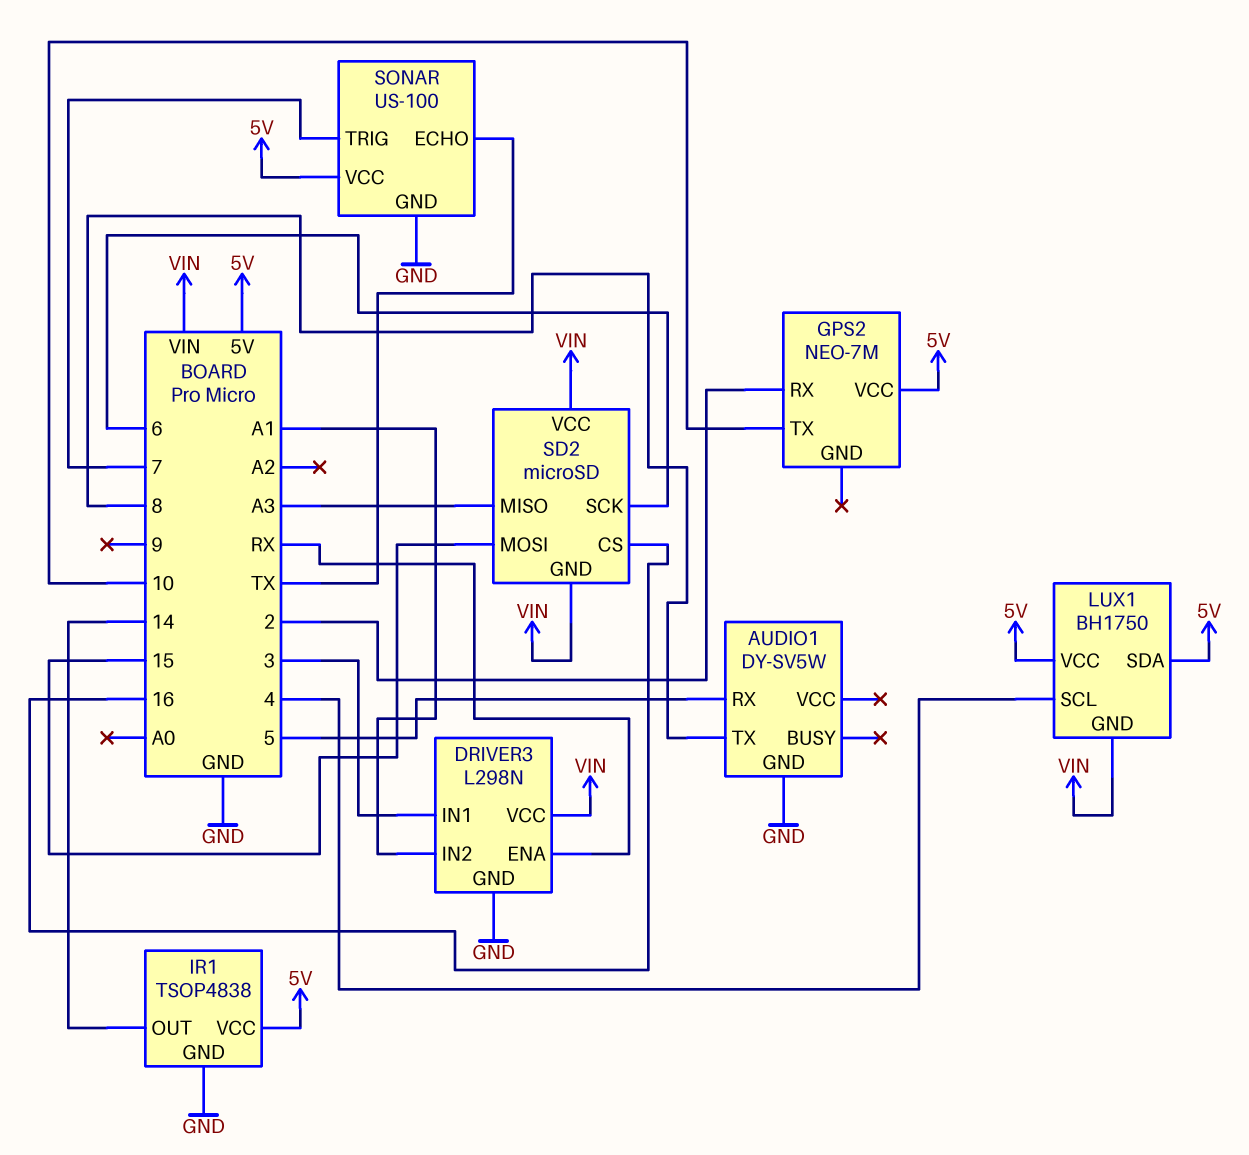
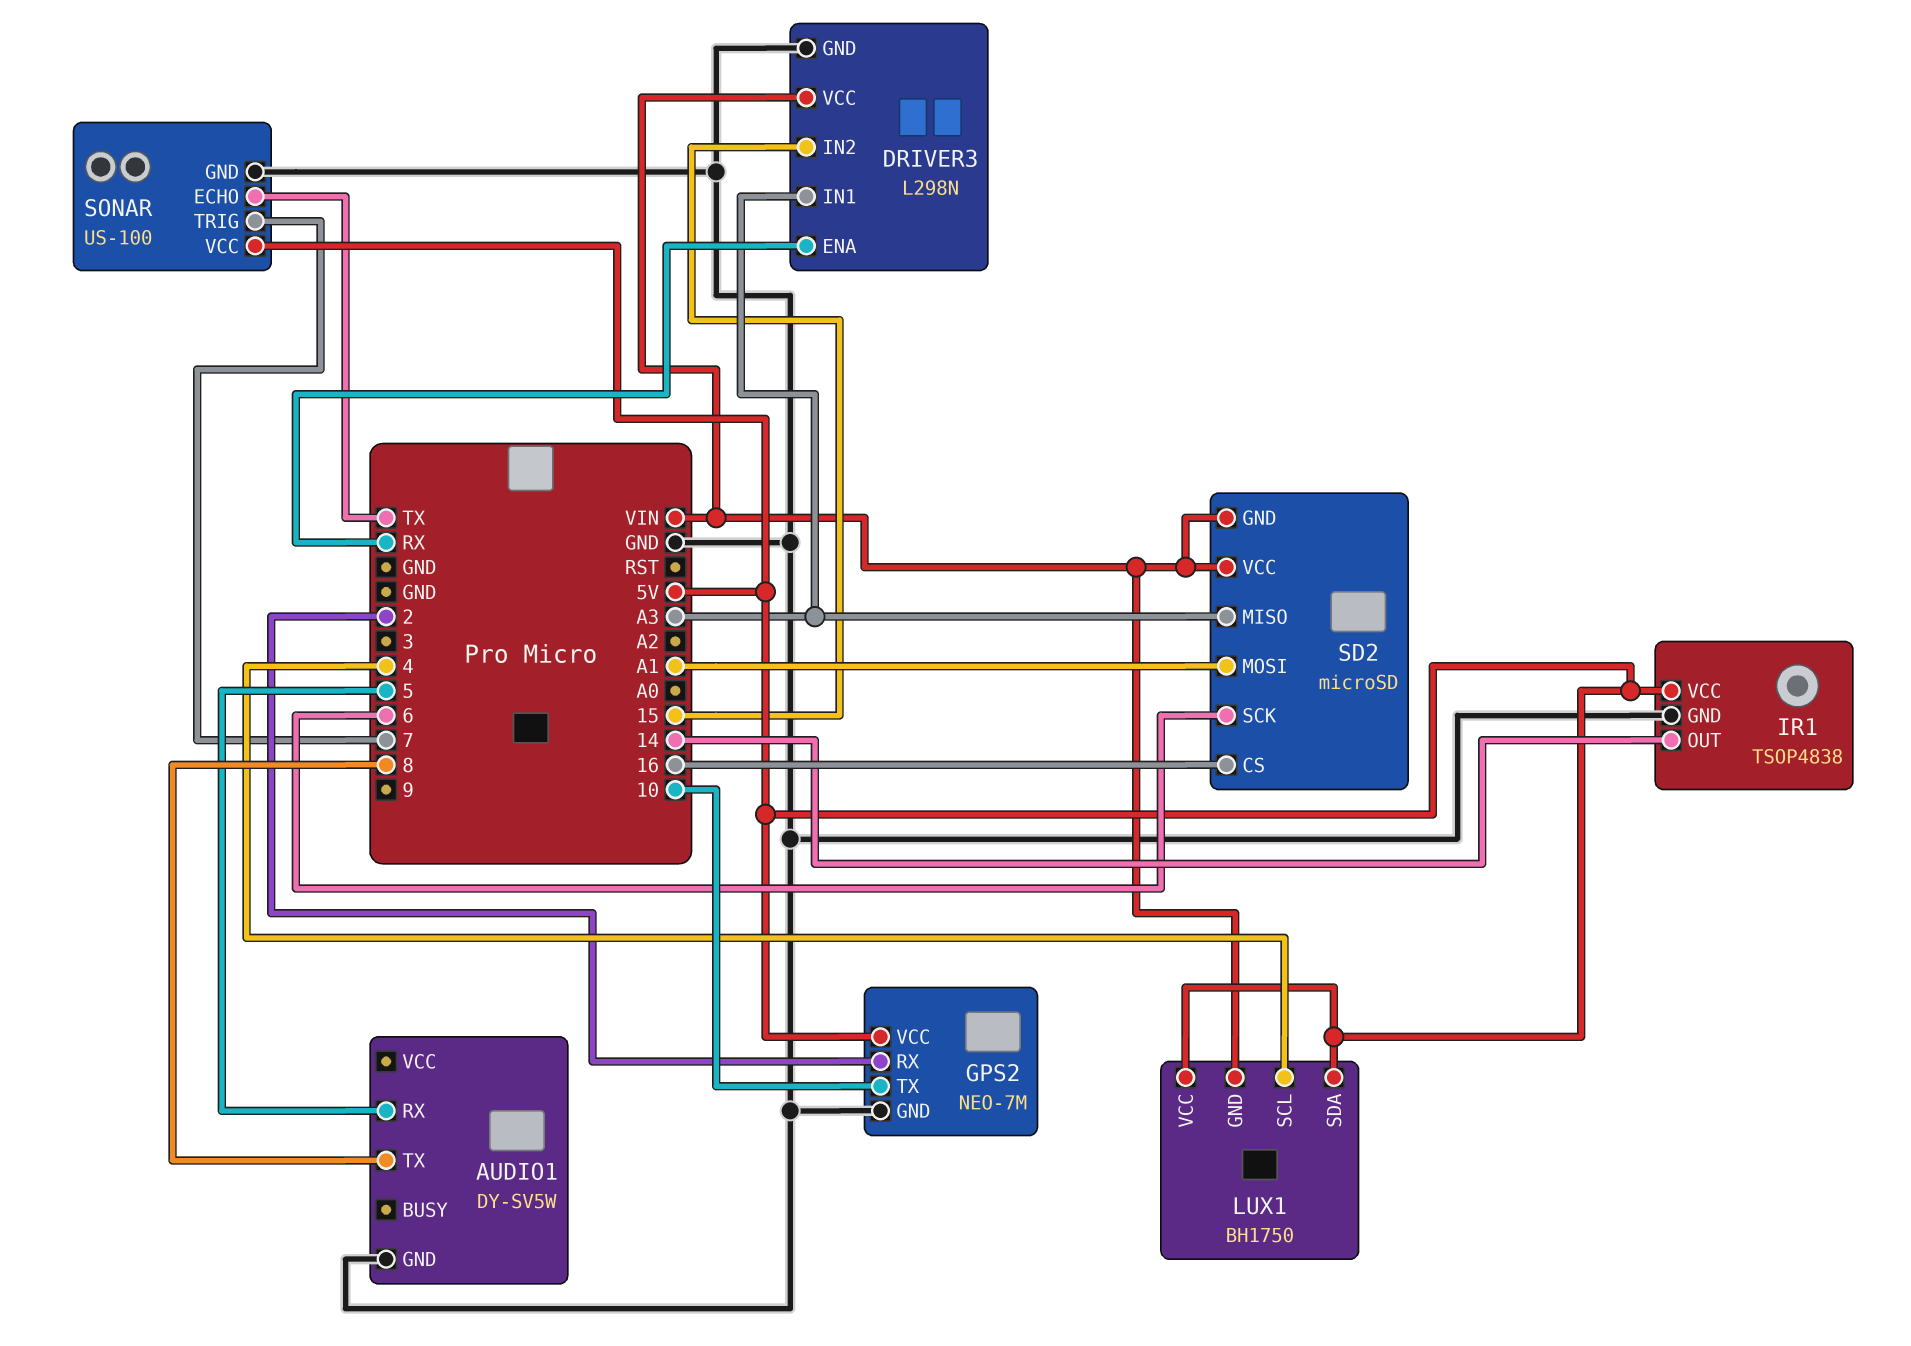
DRIVER3 pin IN1: 3 -> A3
DRIVER3 pin IN2: A1 -> 15
GPS2 pin GND: none -> GND
SD2 pin MOSI: 15 -> A1

